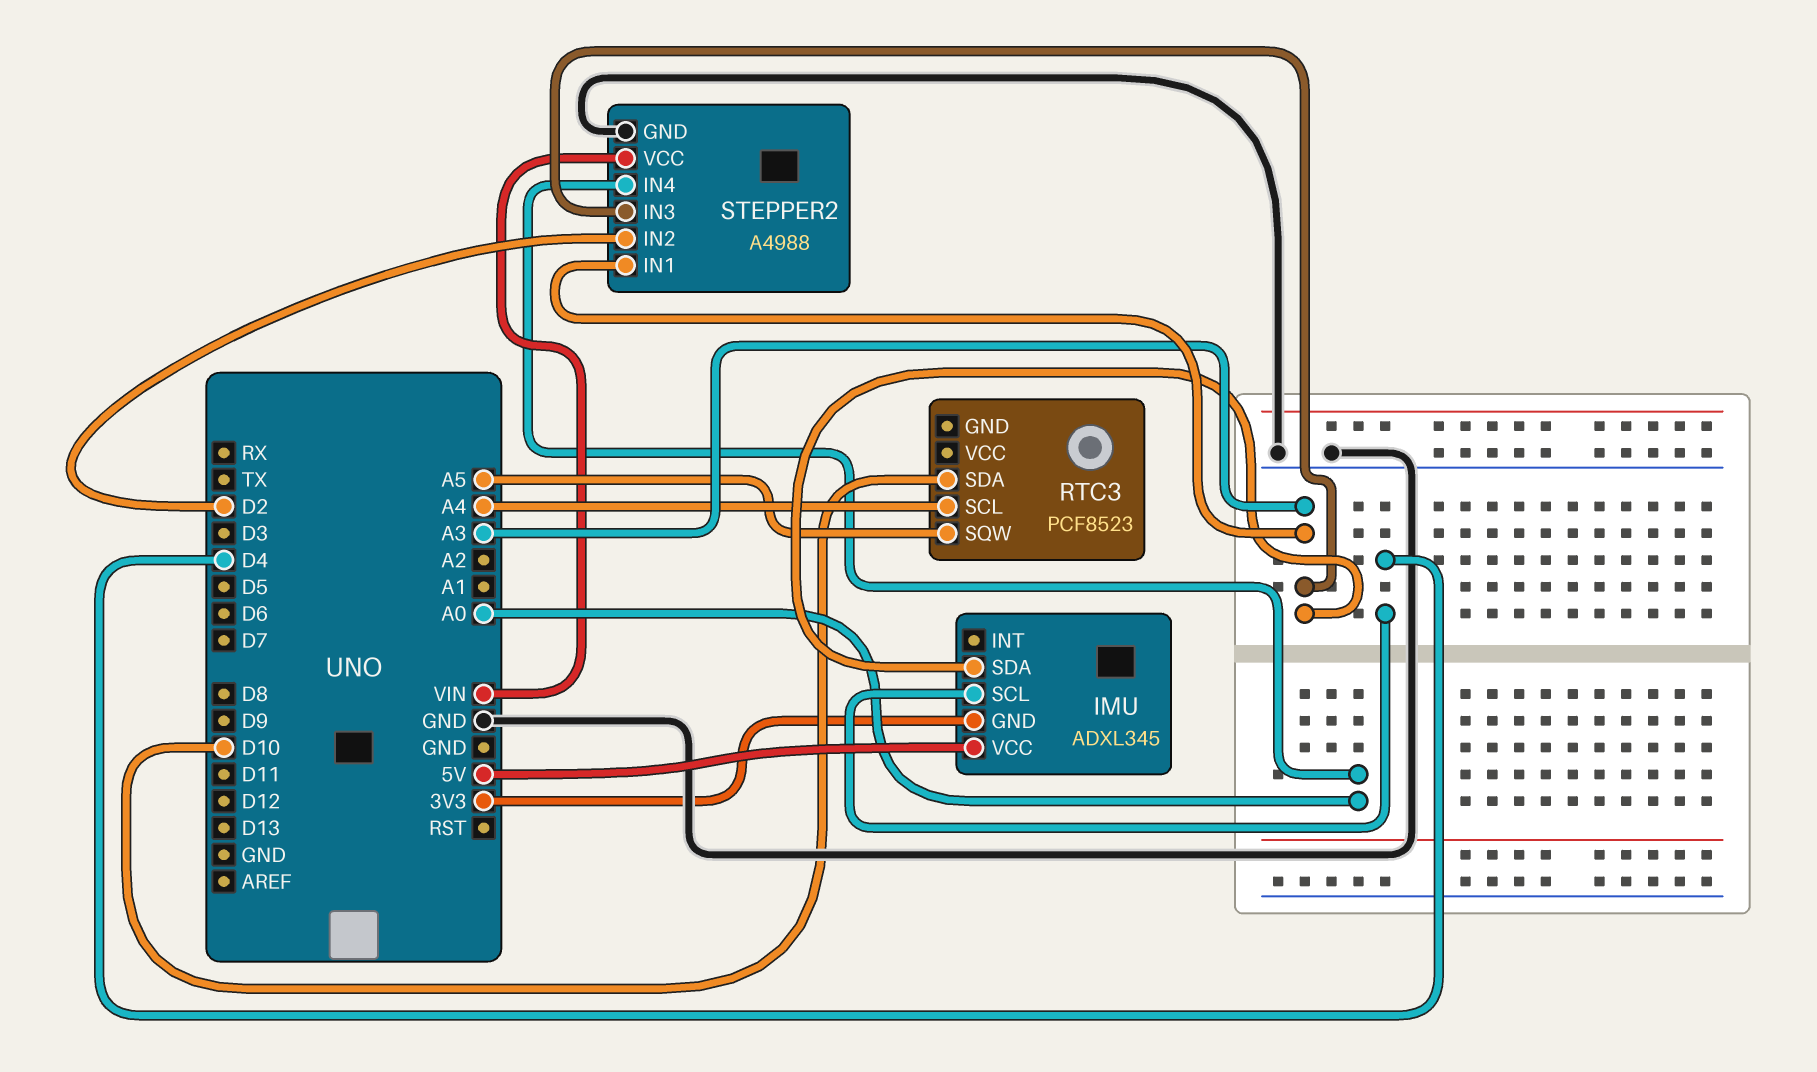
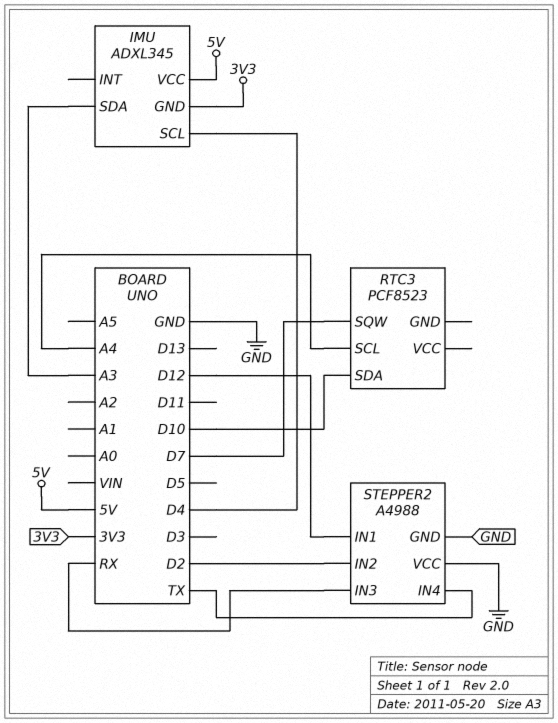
RTC3 pin SQW: A5 -> D7
STEPPER2 pin IN1: A3 -> D12
STEPPER2 pin IN3: A3 -> RX
STEPPER2 pin IN4: A0 -> TX
STEPPER2 pin VCC: VIN -> GND

